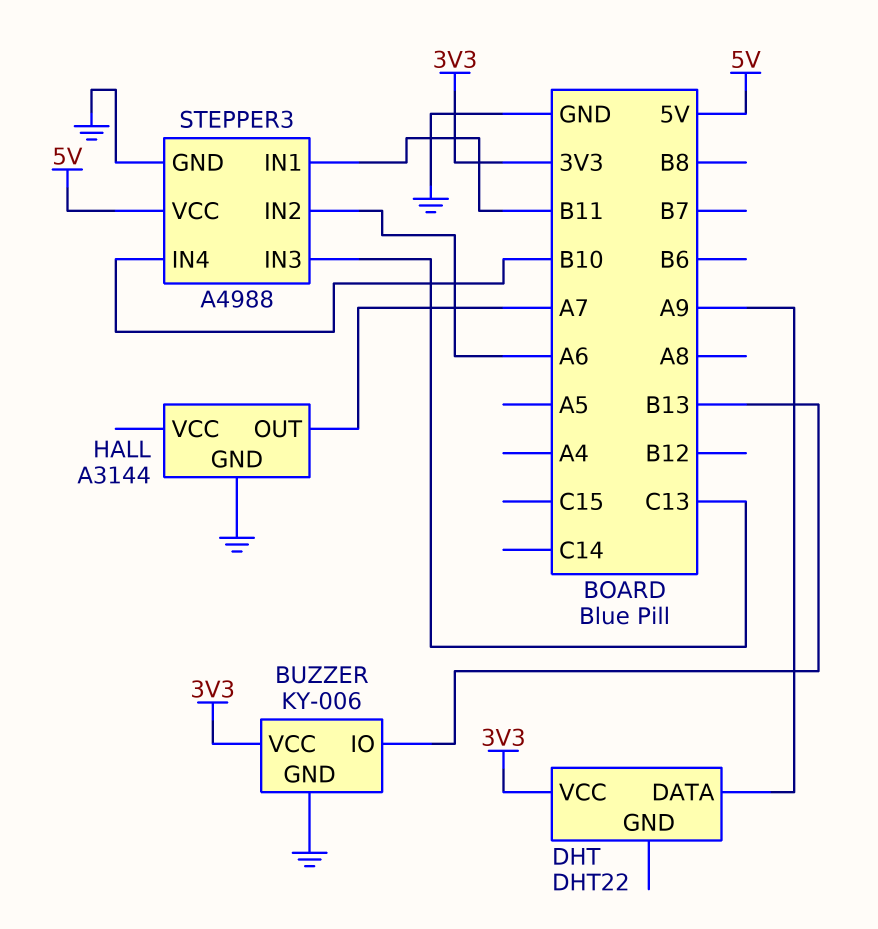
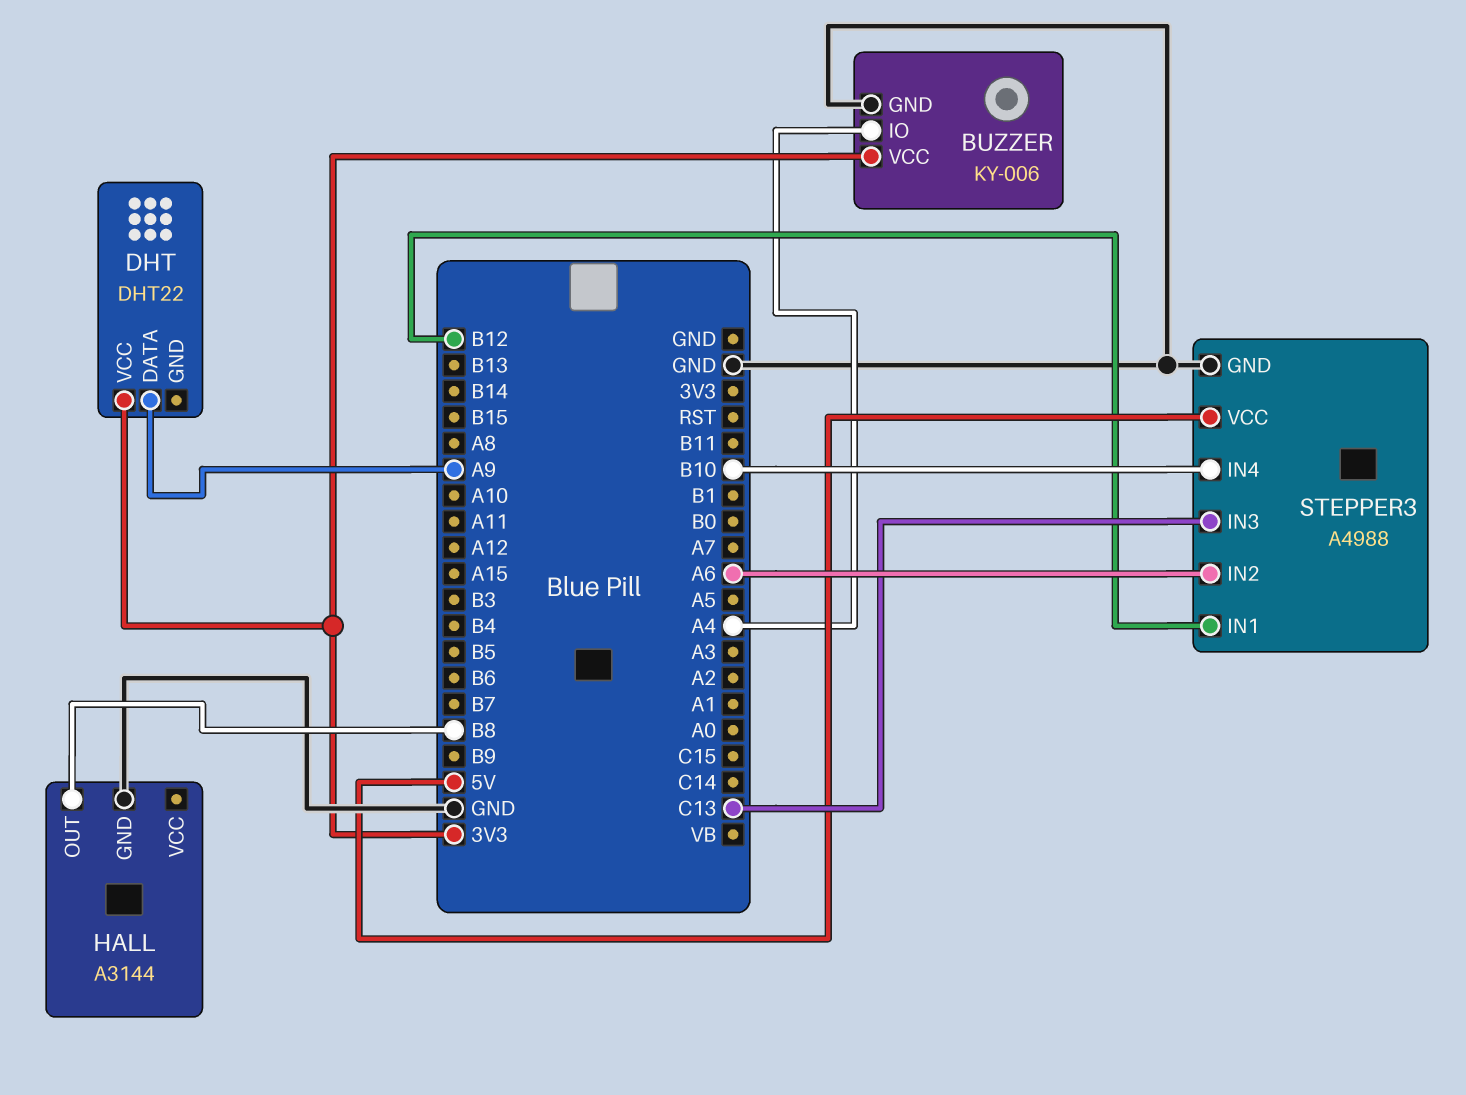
BUZZER pin IO: B13 -> A4
HALL pin OUT: A7 -> B8
STEPPER3 pin IN1: B11 -> B12

